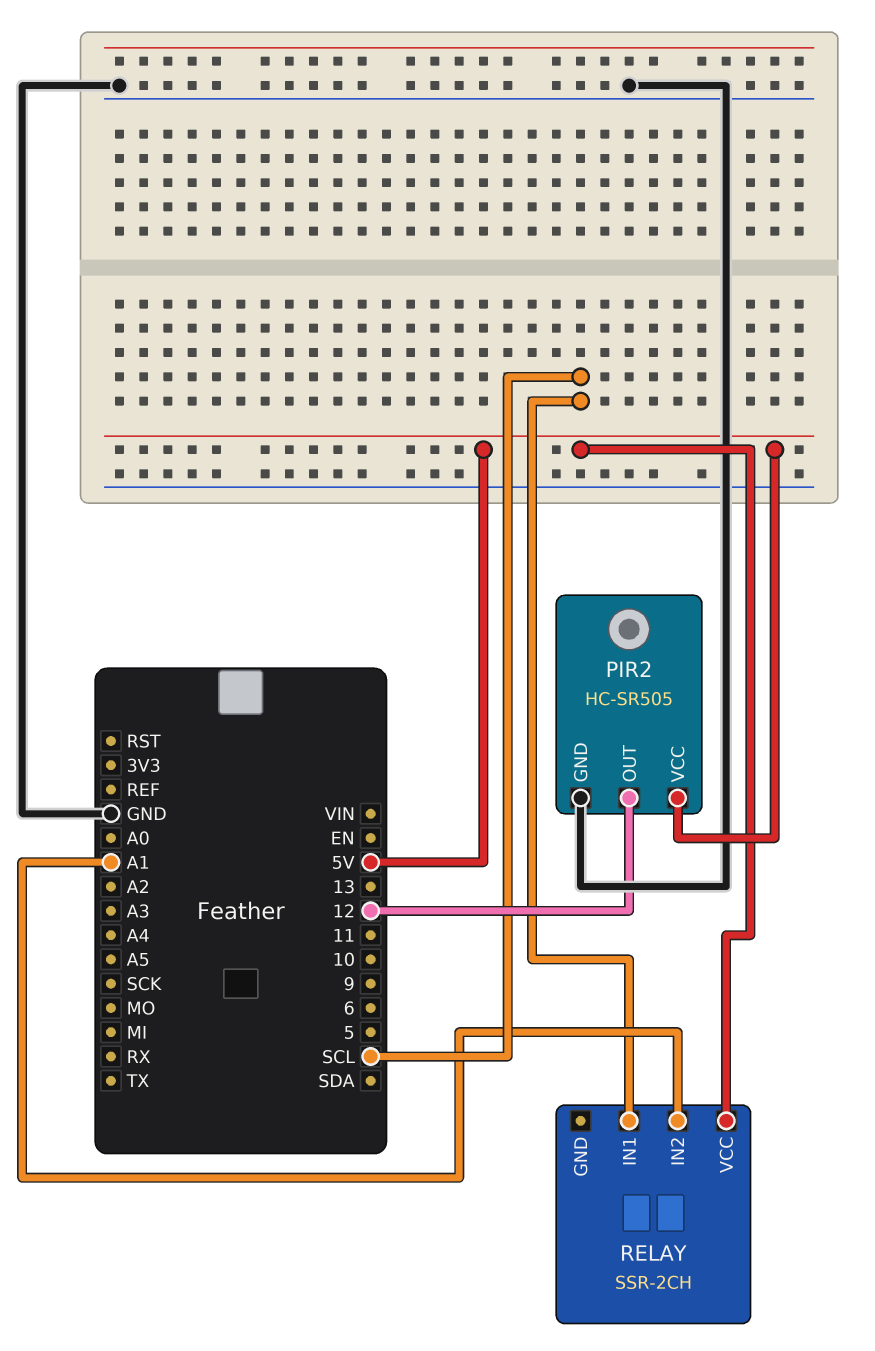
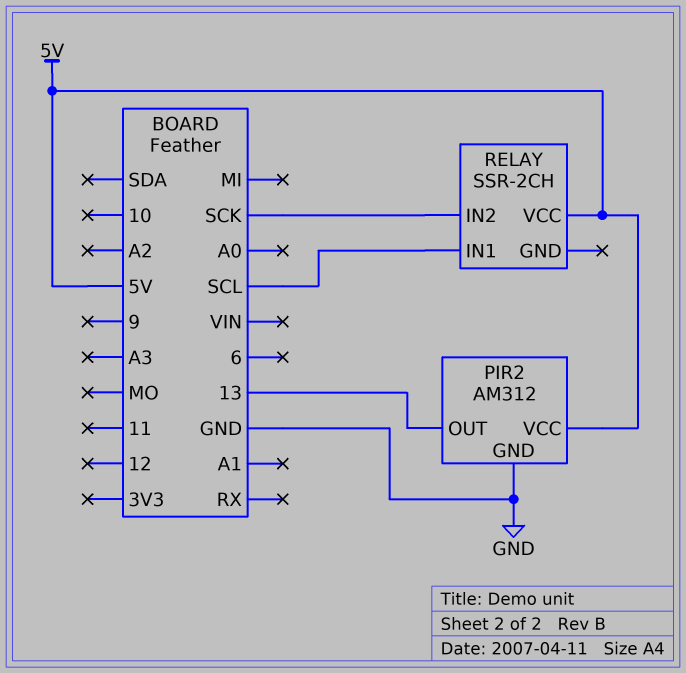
PIR2: HC-SR505 -> AM312
PIR2 pin OUT: 12 -> 13
RELAY pin IN2: A1 -> SCK

